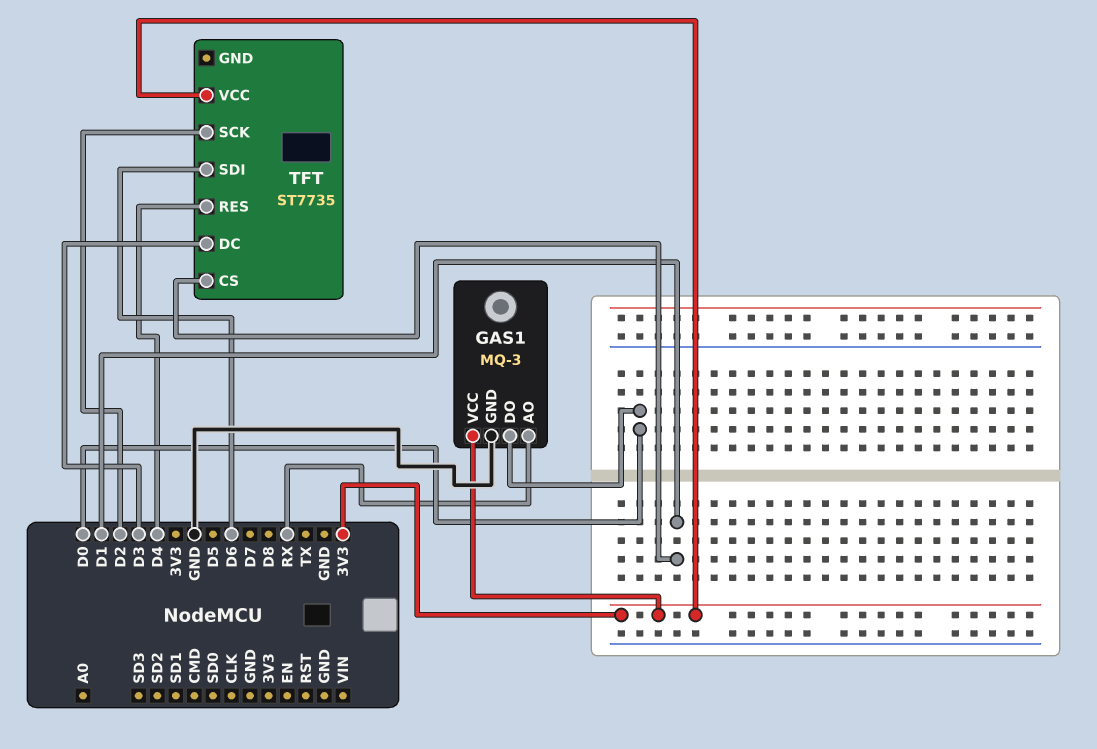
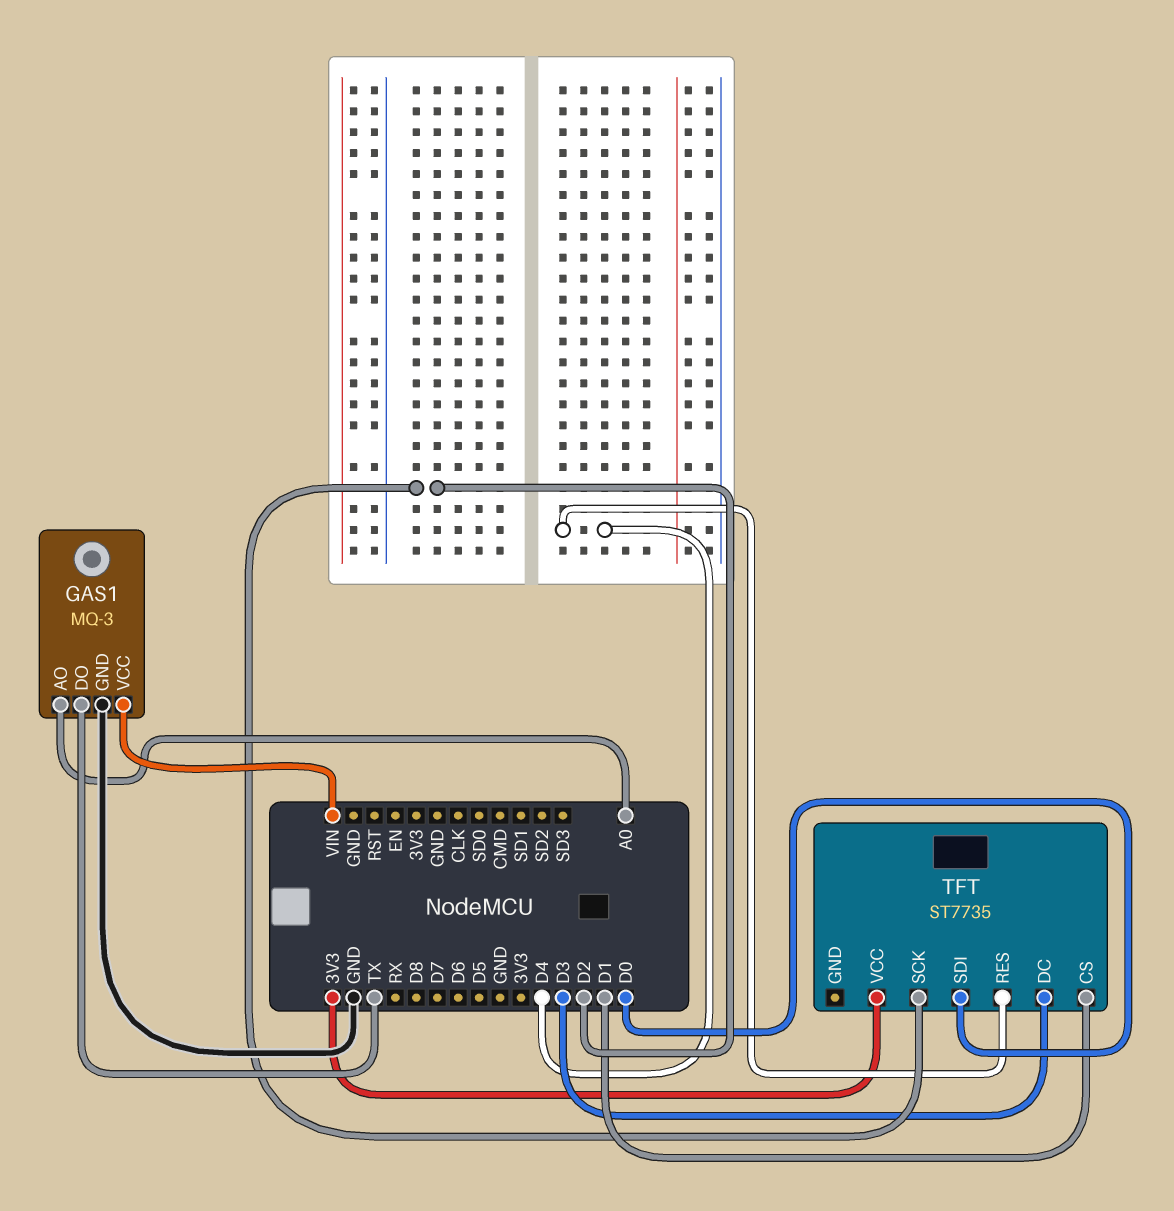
GAS1 pin AO: RX -> A0
GAS1 pin DO: D0 -> TX
GAS1 pin VCC: 3V3 -> VIN
TFT pin SDI: D6 -> D0

